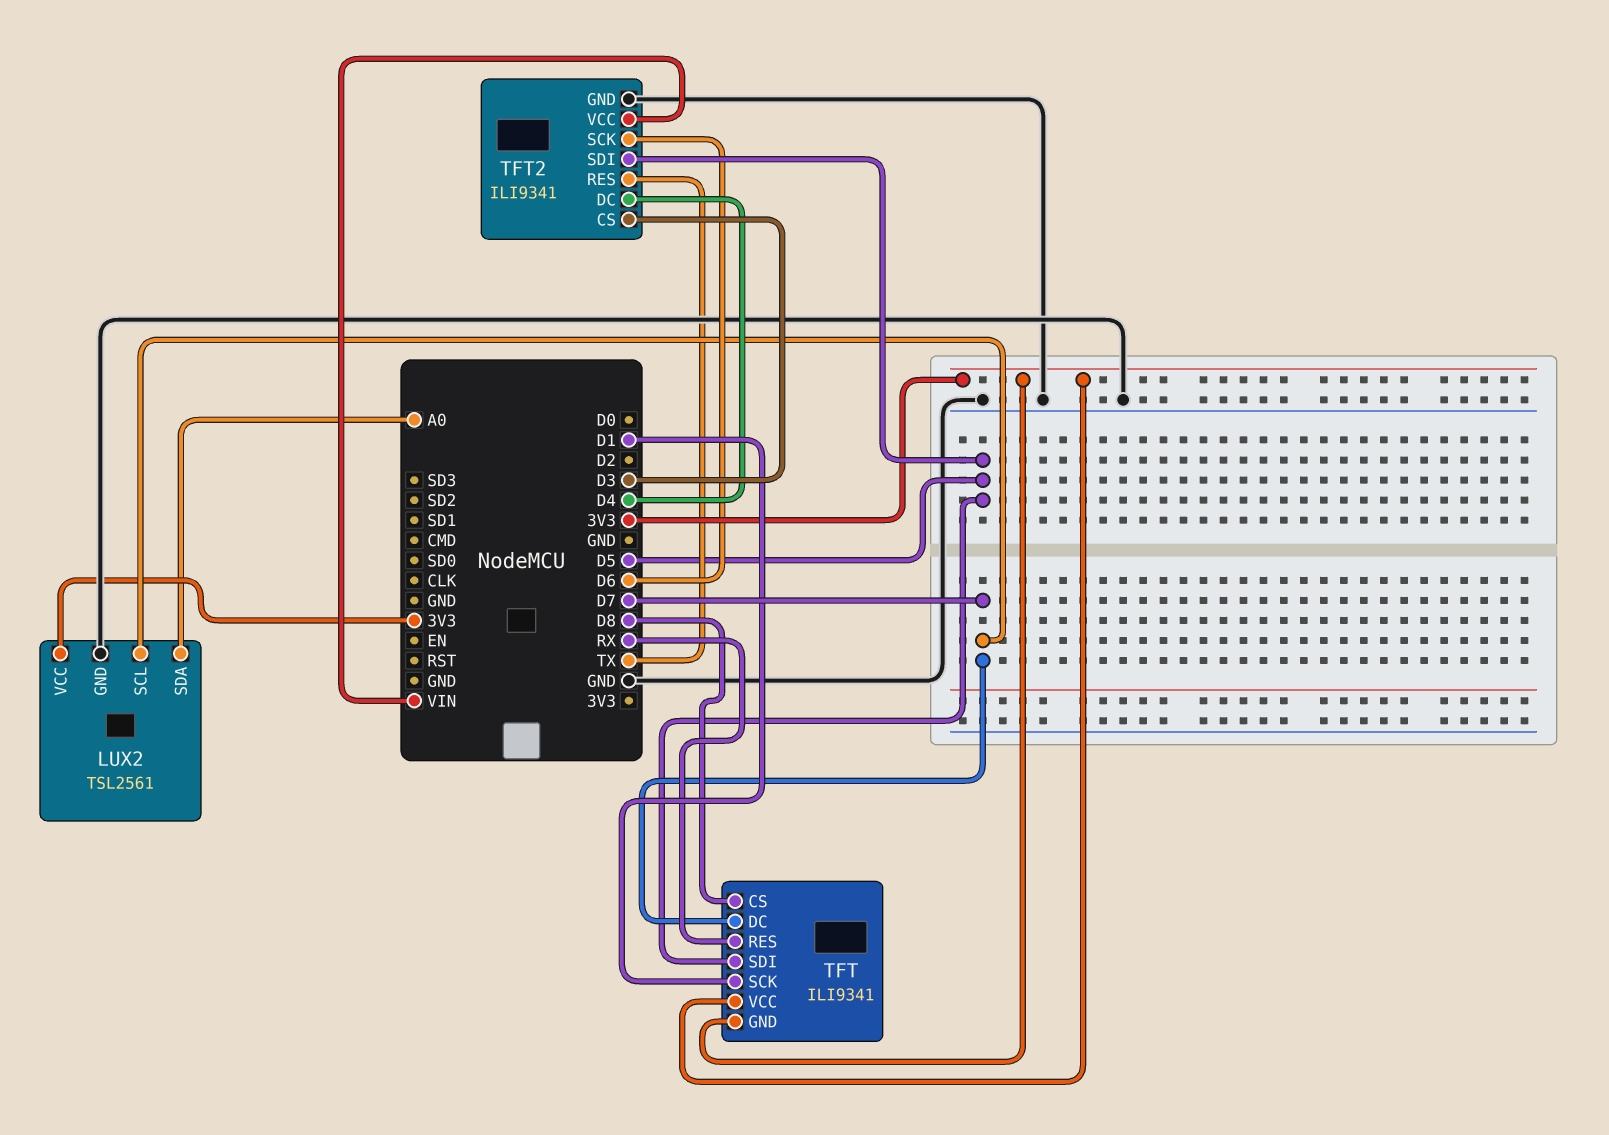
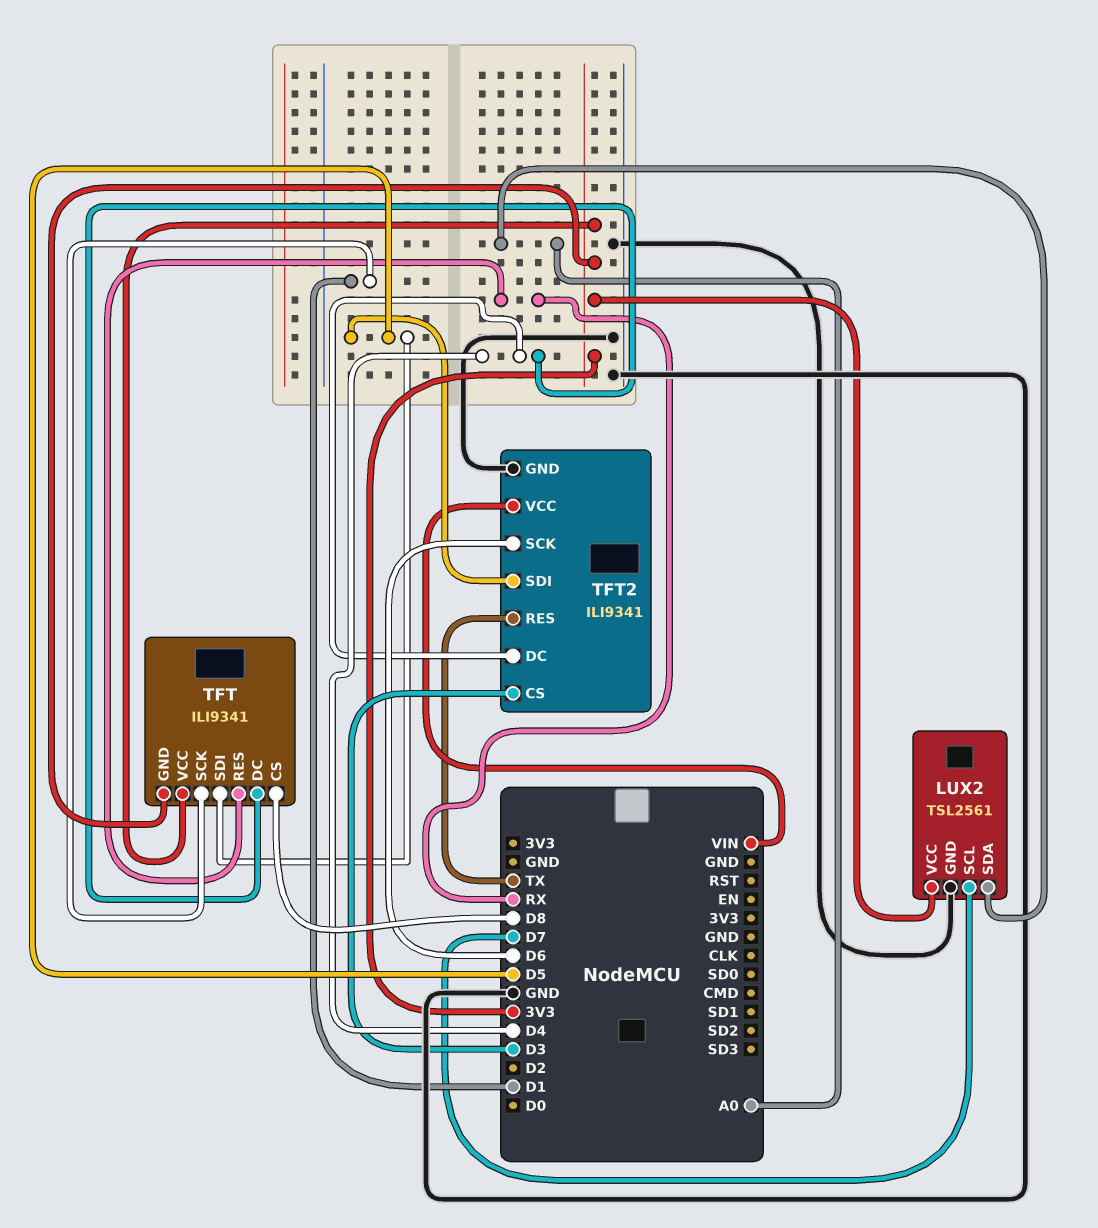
TFT pin DC: D7 -> D4

